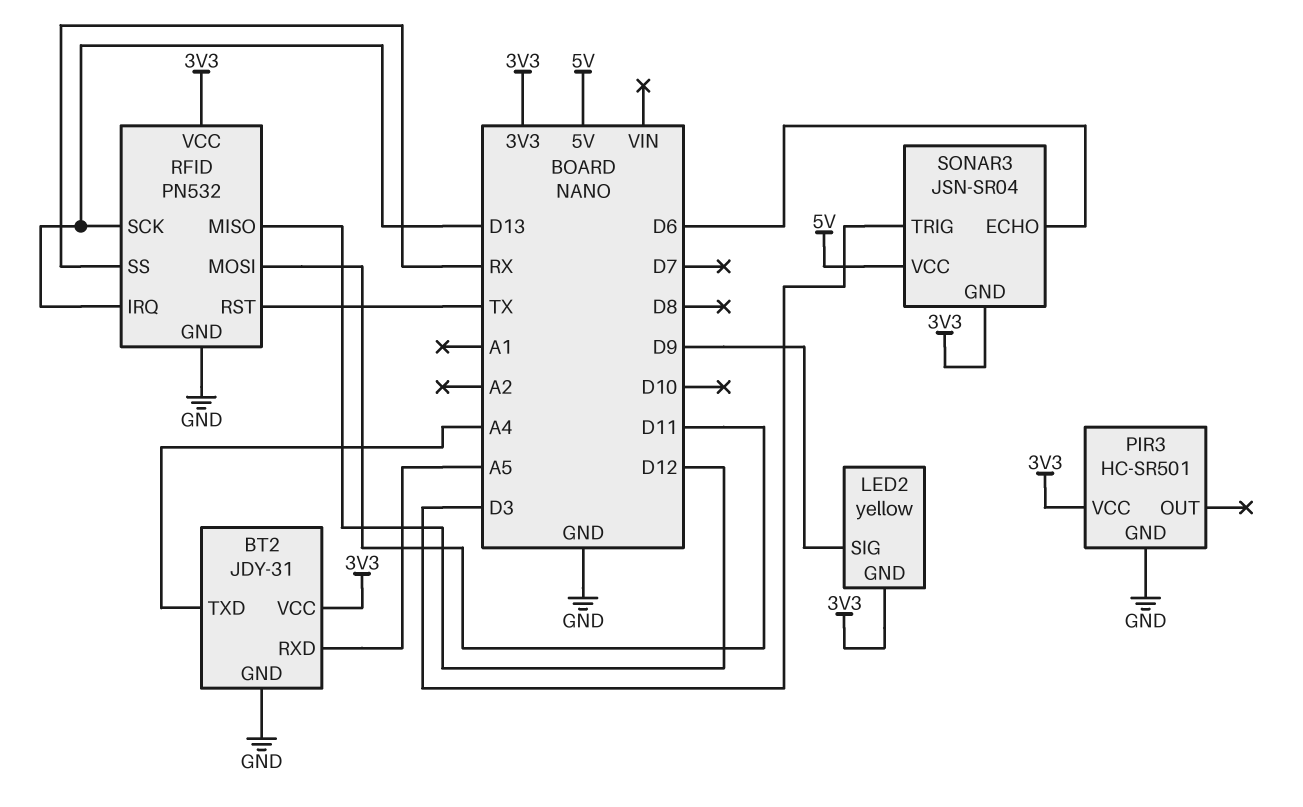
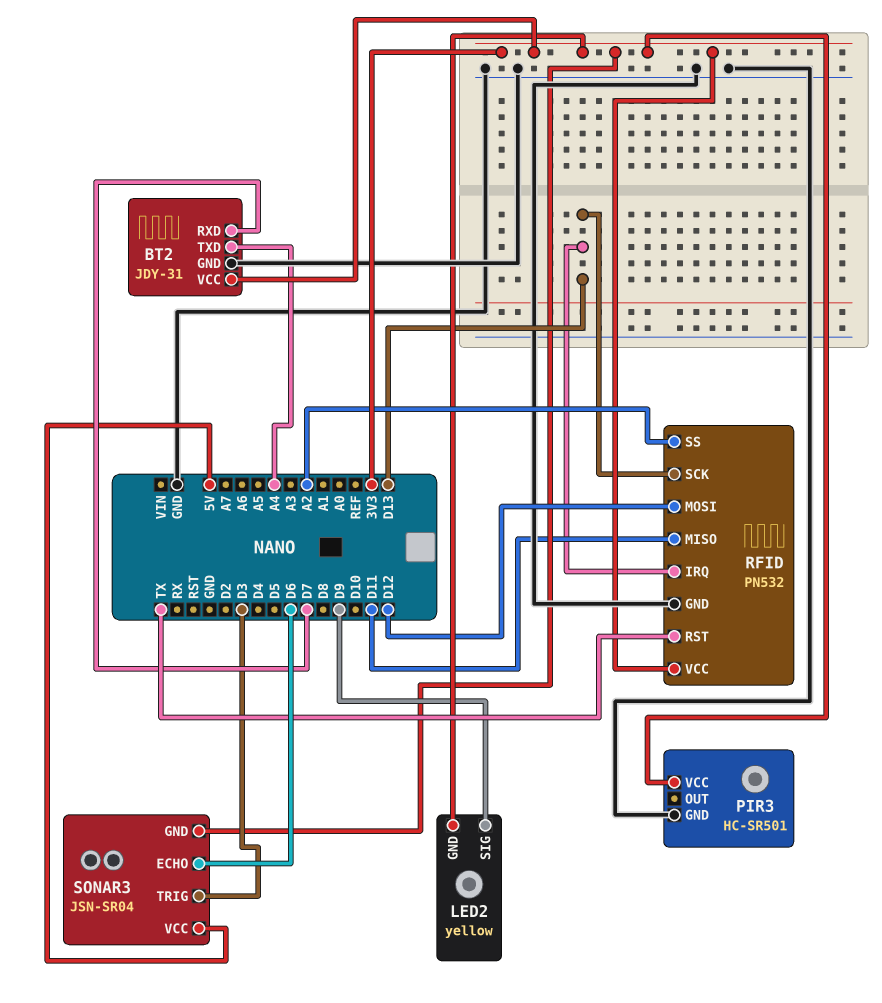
BT2 pin RXD: A5 -> D7
RFID pin MISO: D12 -> D11
RFID pin MOSI: D11 -> D12
RFID pin SS: RX -> A2

